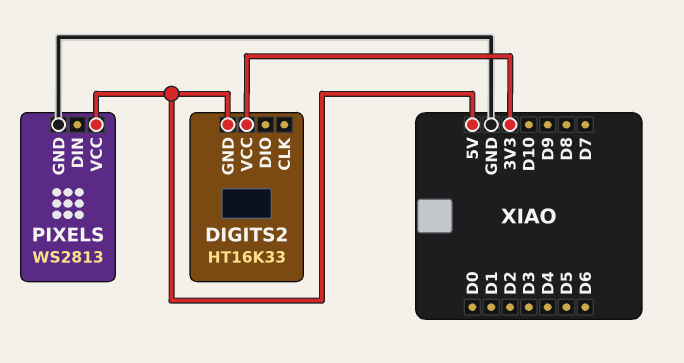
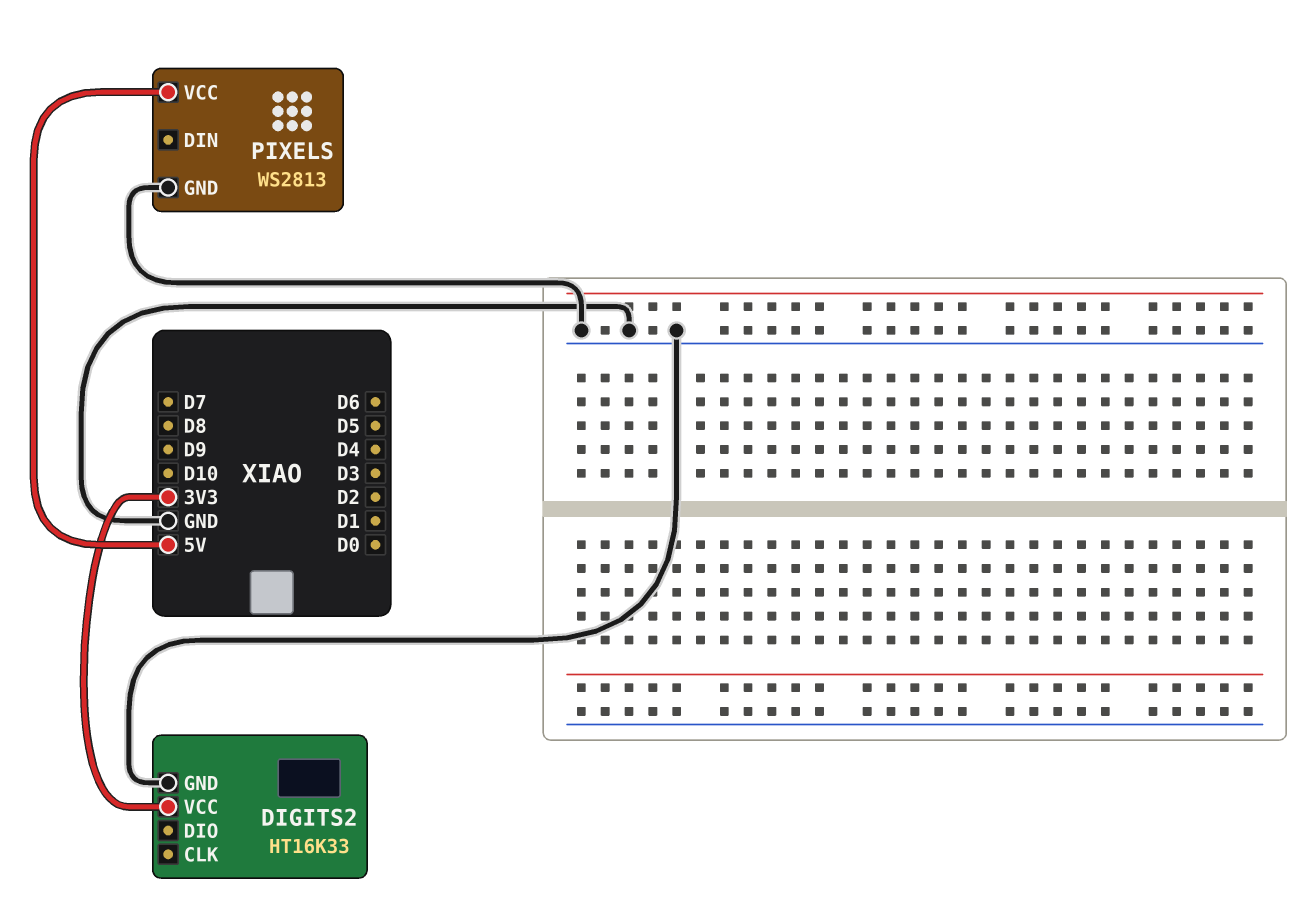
DIGITS2 pin GND: 5V -> GND

